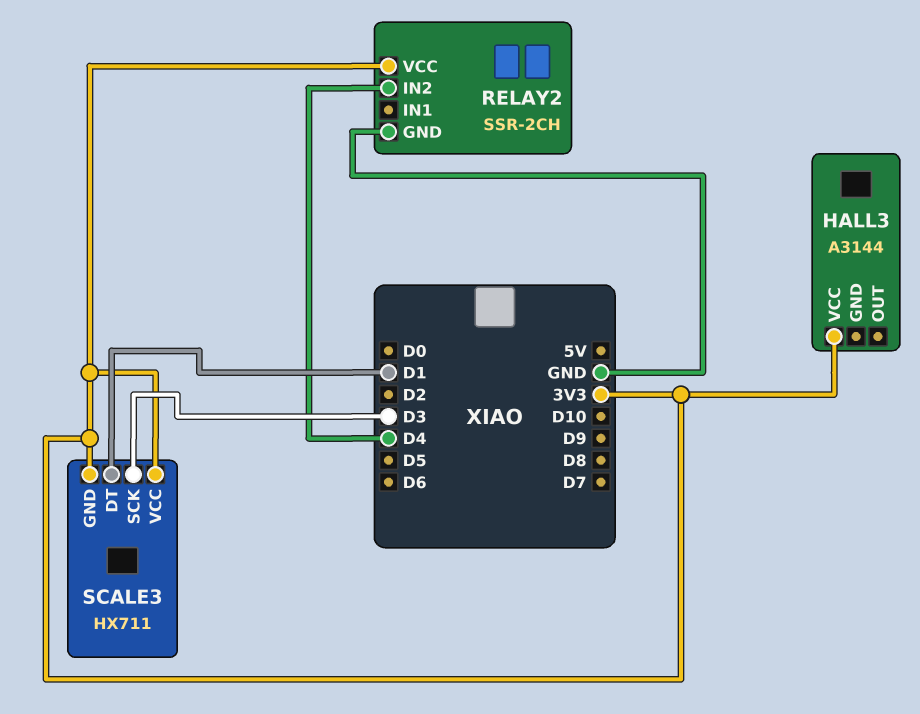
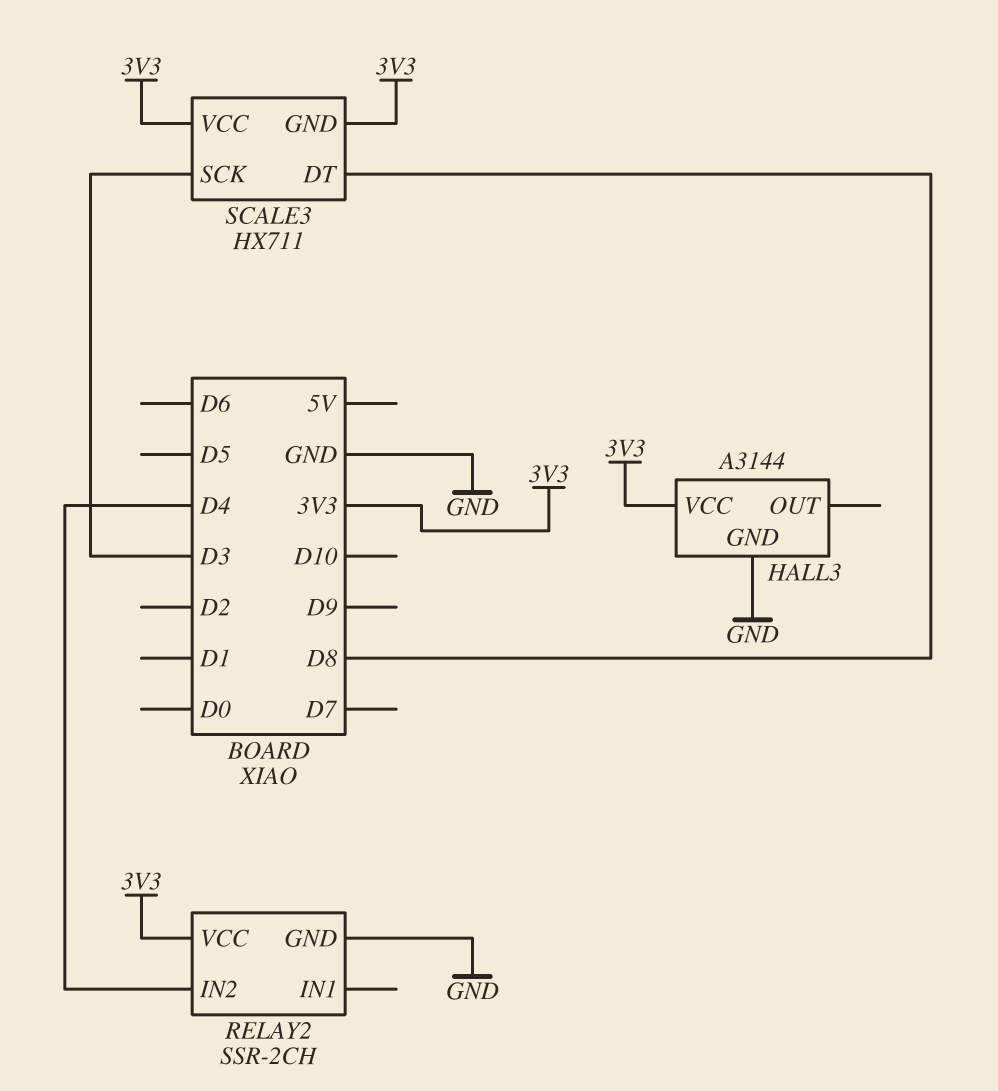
HALL3 pin GND: none -> GND
SCALE3 pin DT: D1 -> D8

